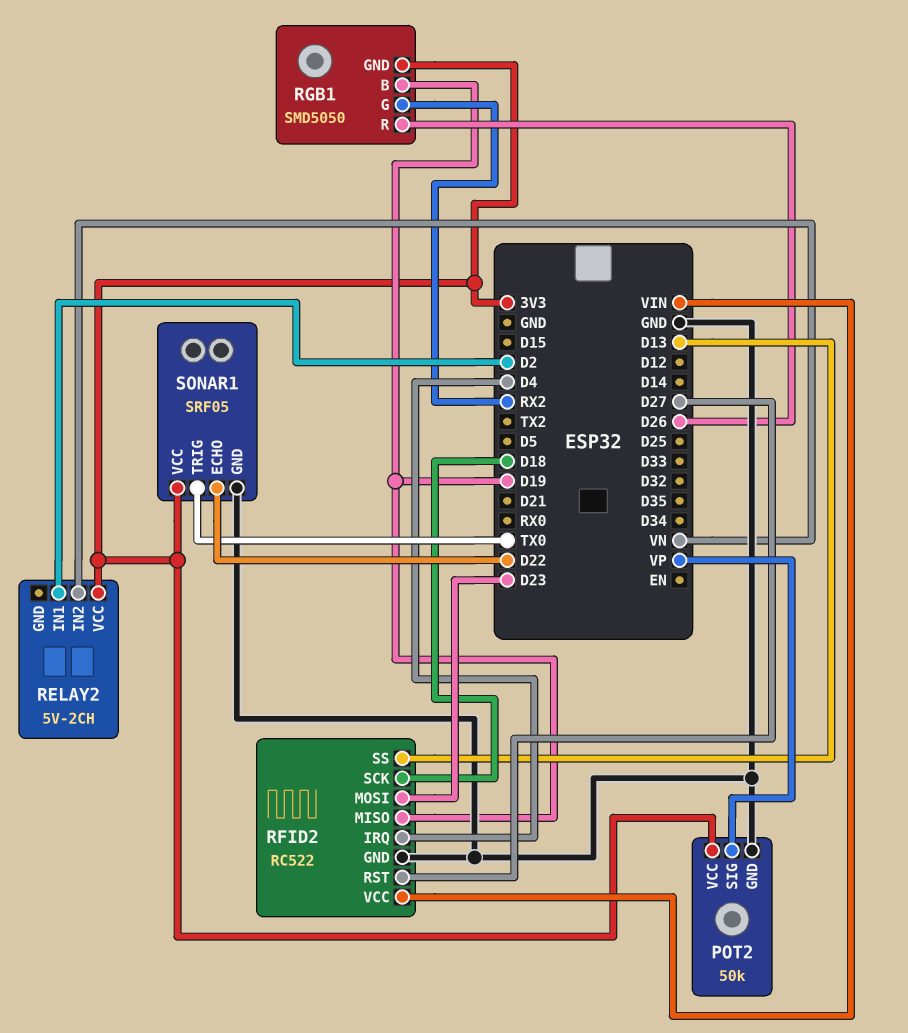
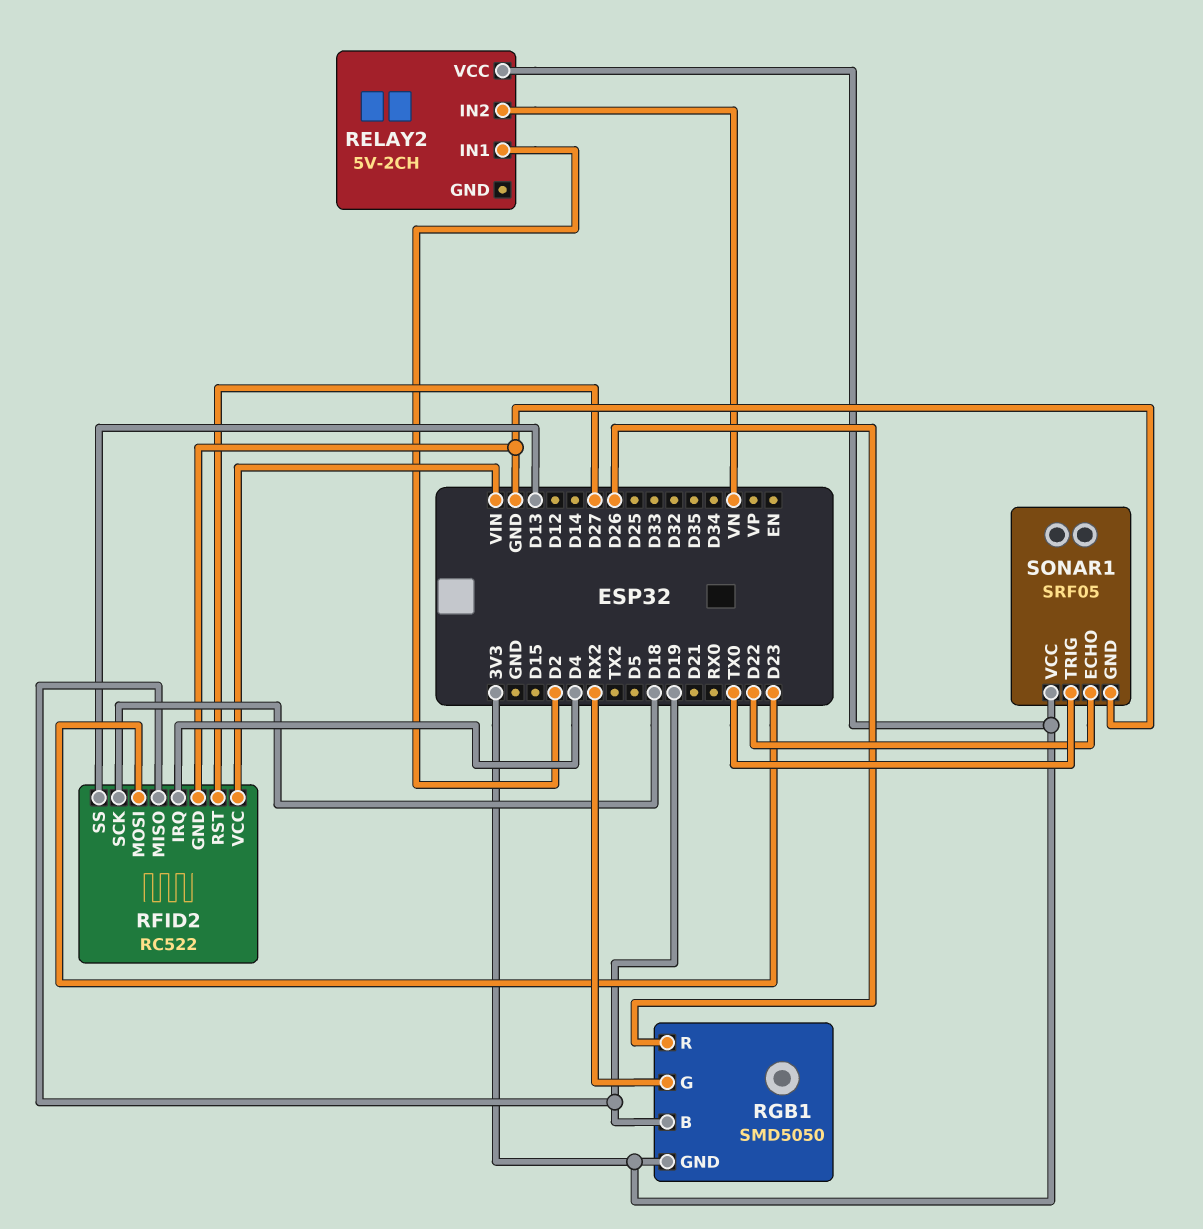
POT2: 50k -> none
POT2 pin GND: GND -> none
POT2 pin SIG: VP -> none
POT2 pin VCC: 3V3 -> none

